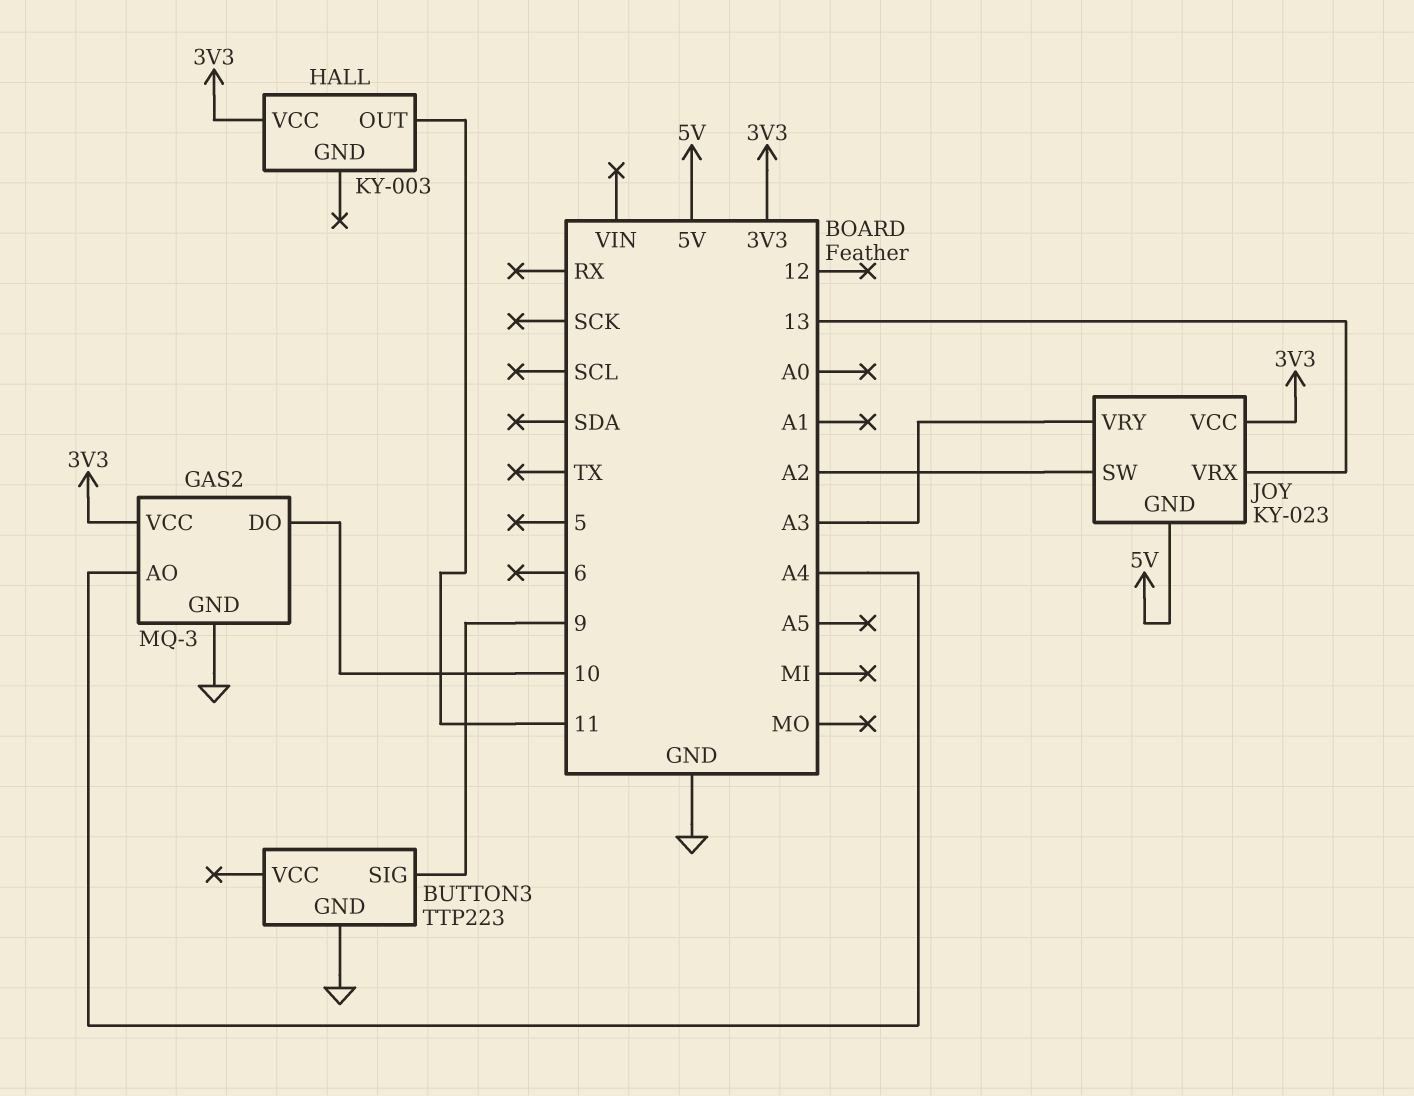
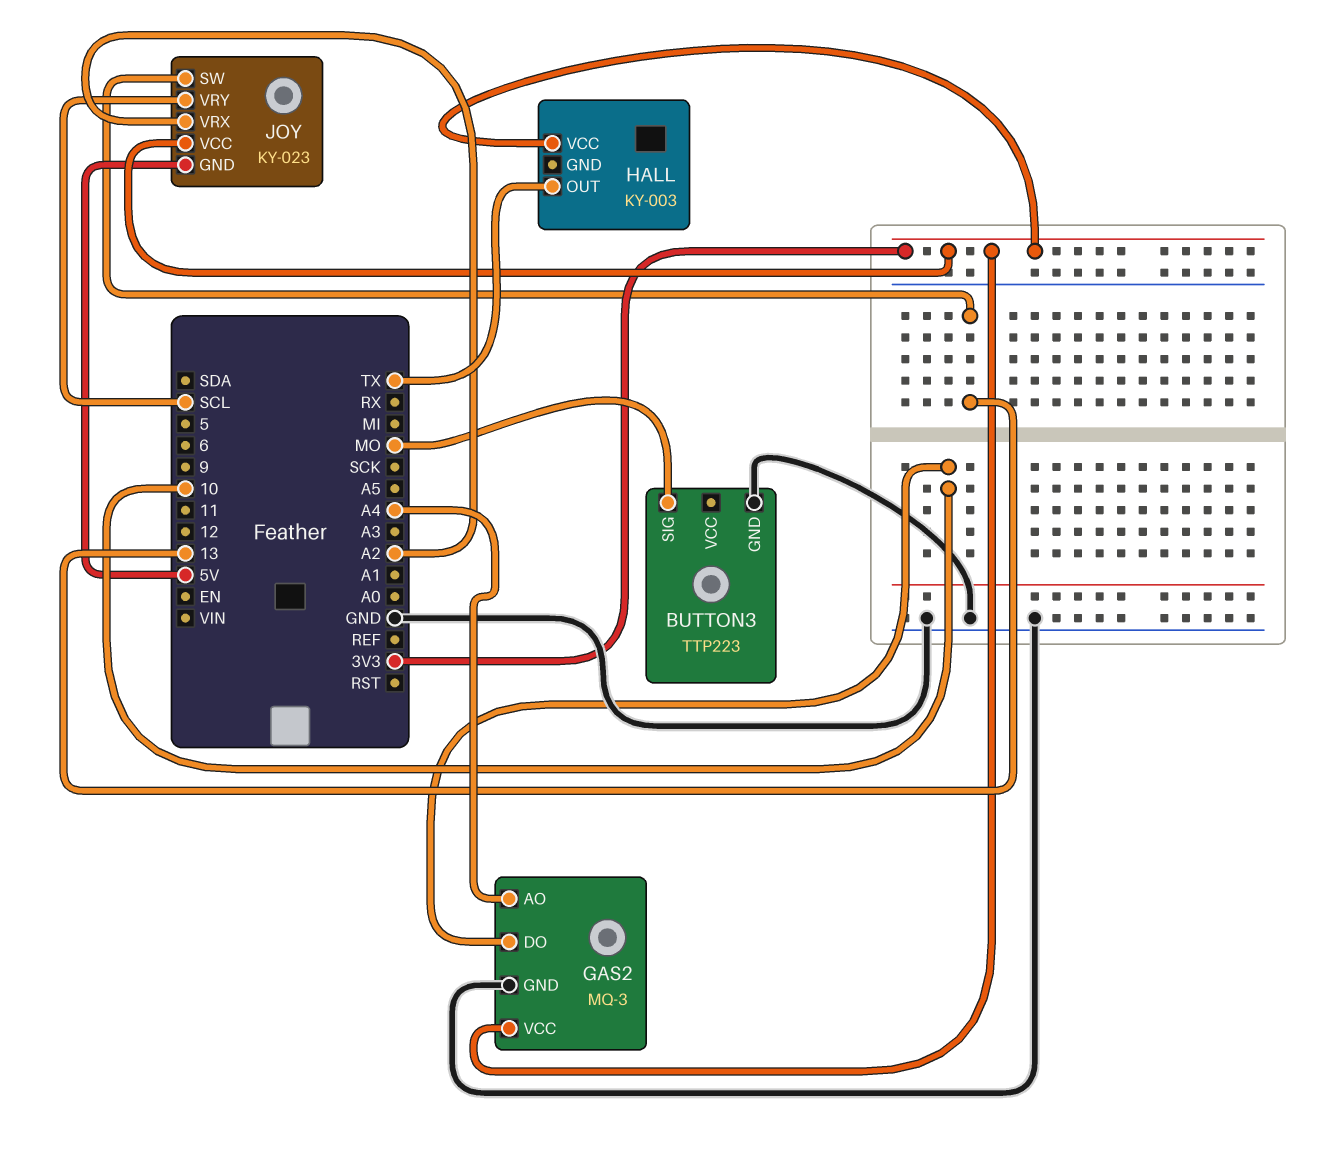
BUTTON3 pin SIG: 9 -> MO
HALL pin OUT: 11 -> TX
JOY pin SW: A2 -> 13
JOY pin VRX: 13 -> A2
JOY pin VRY: A3 -> SCL

